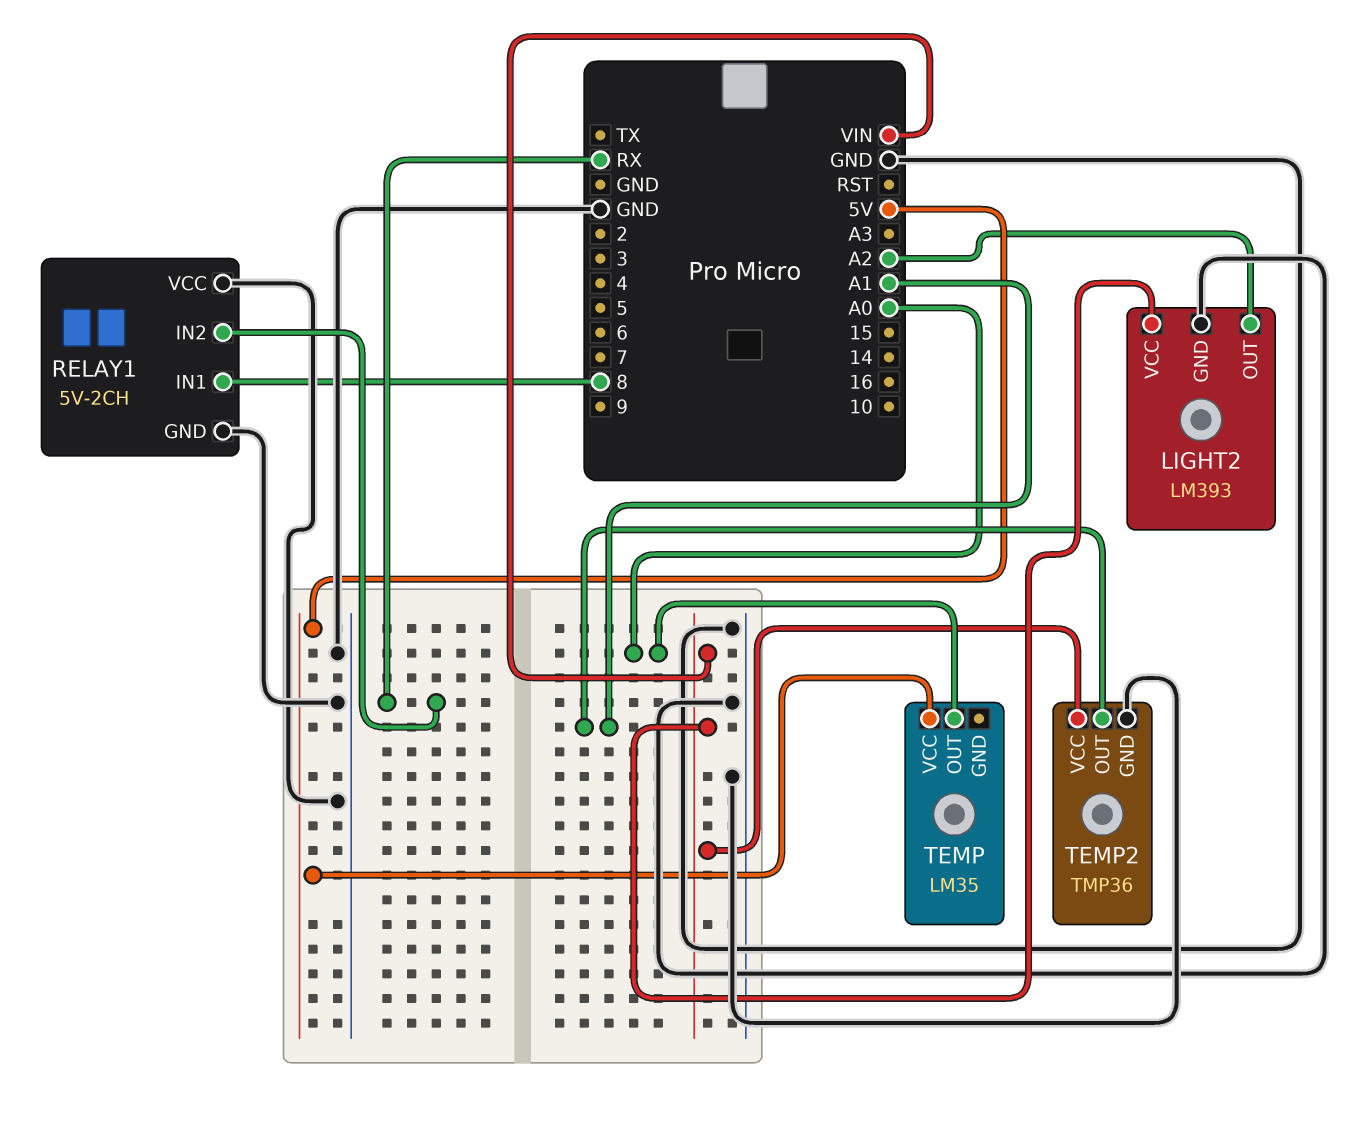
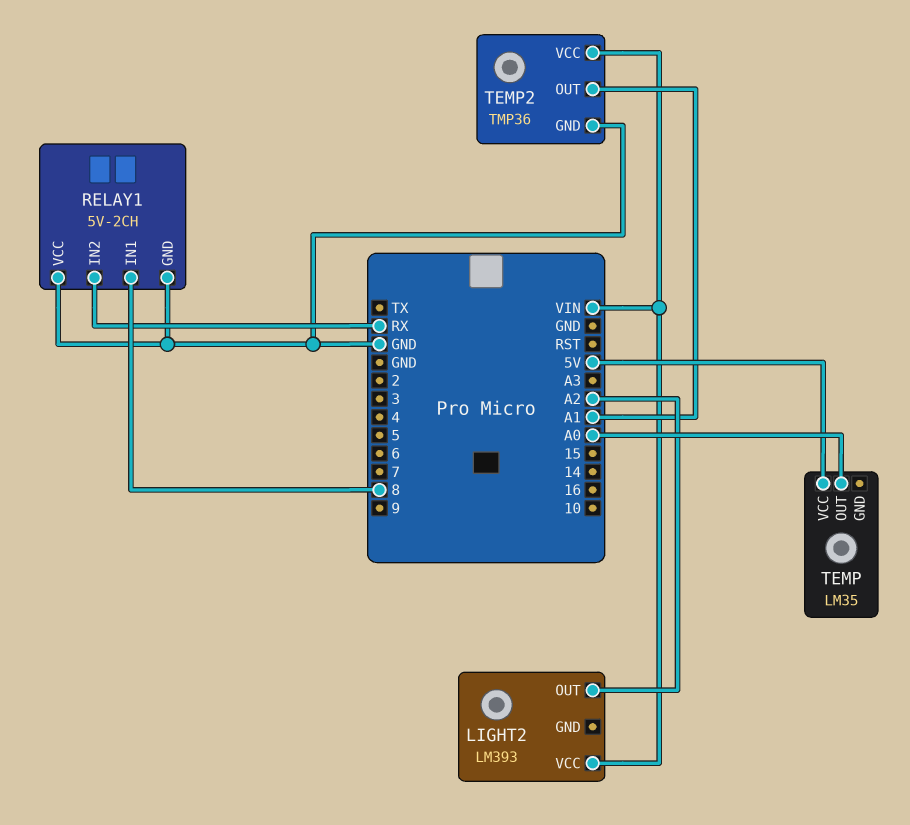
LIGHT2 pin GND: GND -> none

